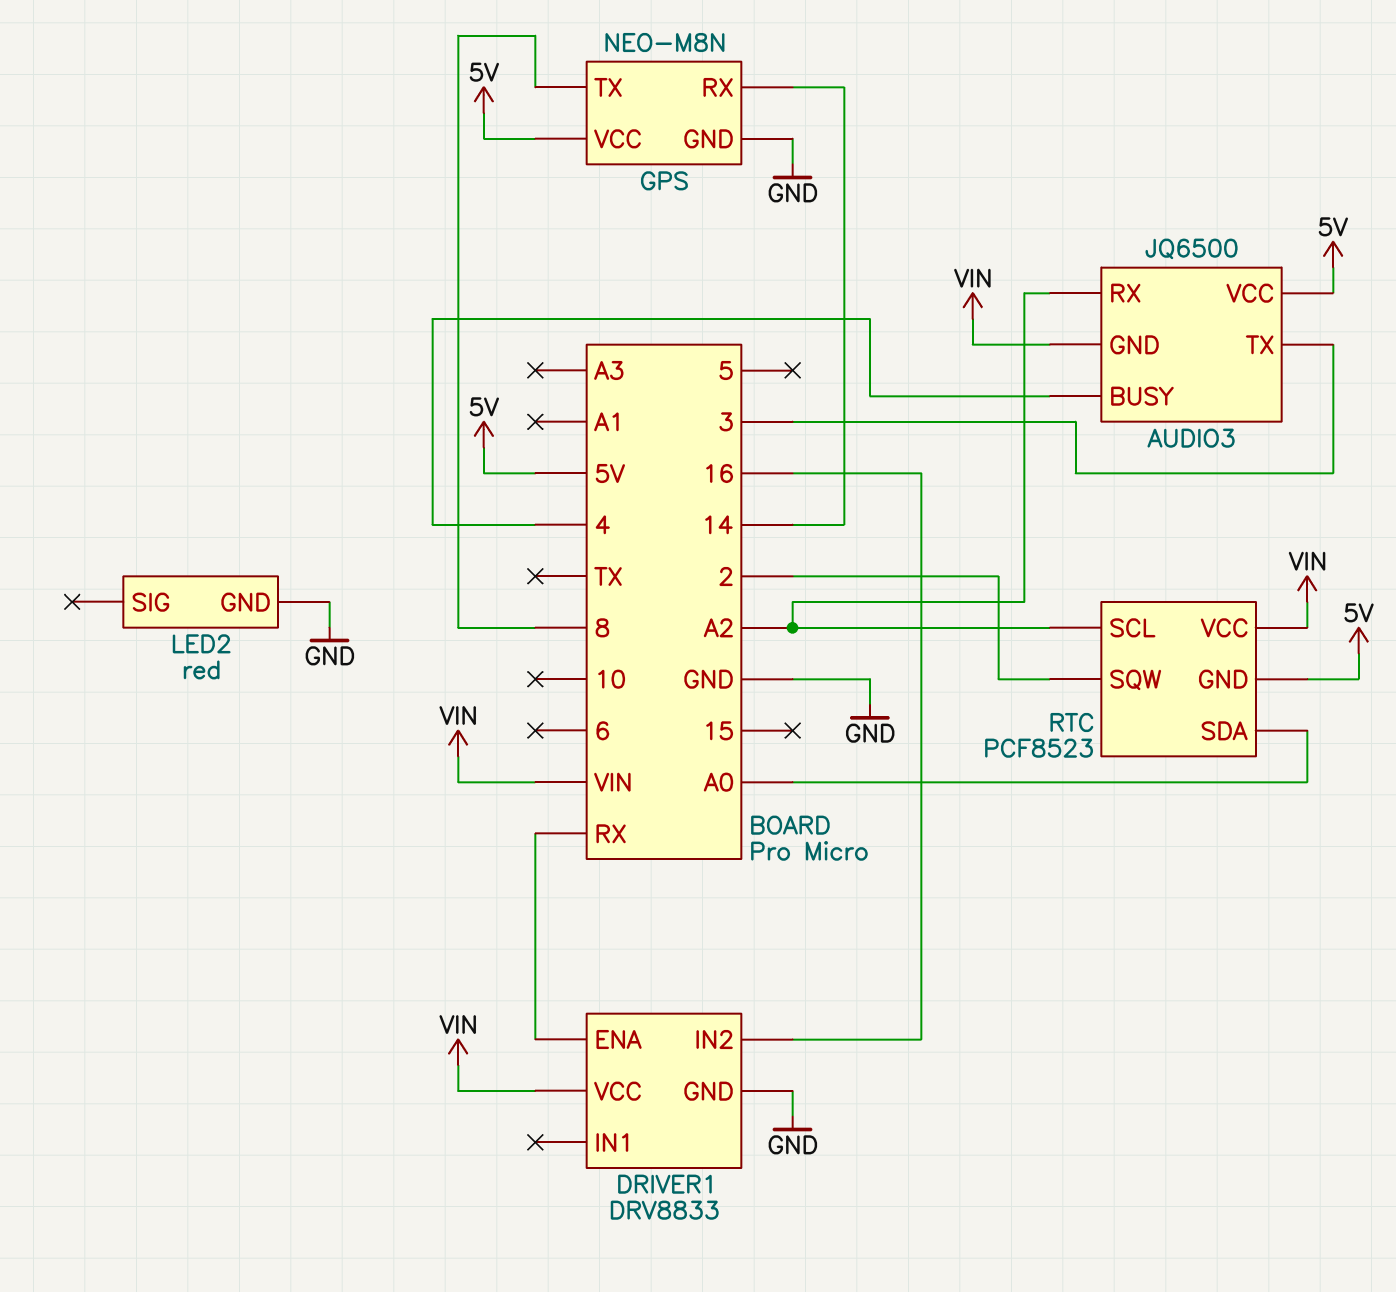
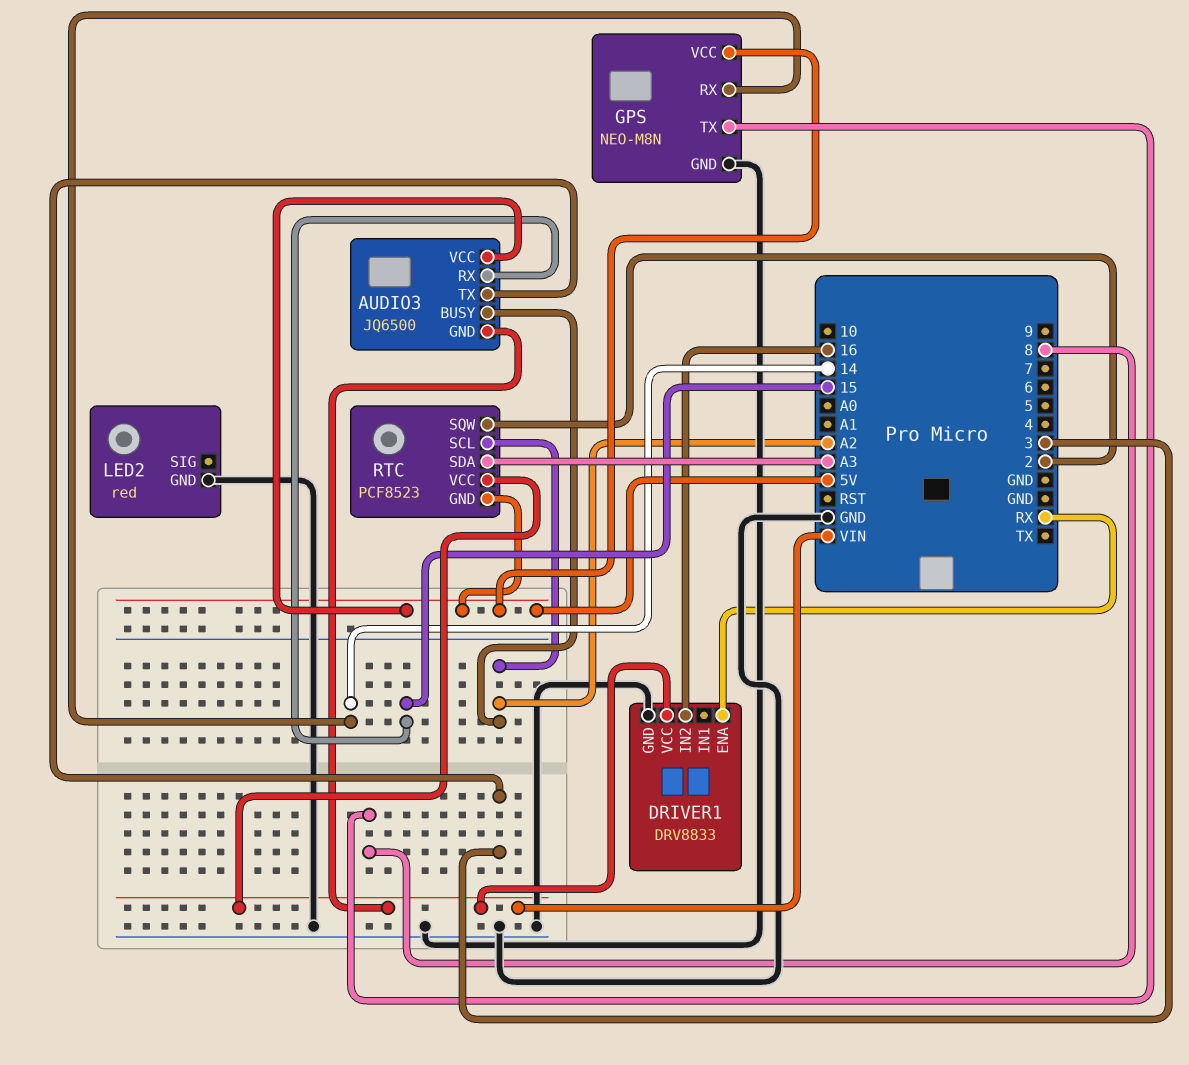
AUDIO3 pin BUSY: 4 -> A2
AUDIO3 pin RX: A2 -> 15
RTC pin SDA: A0 -> A3

